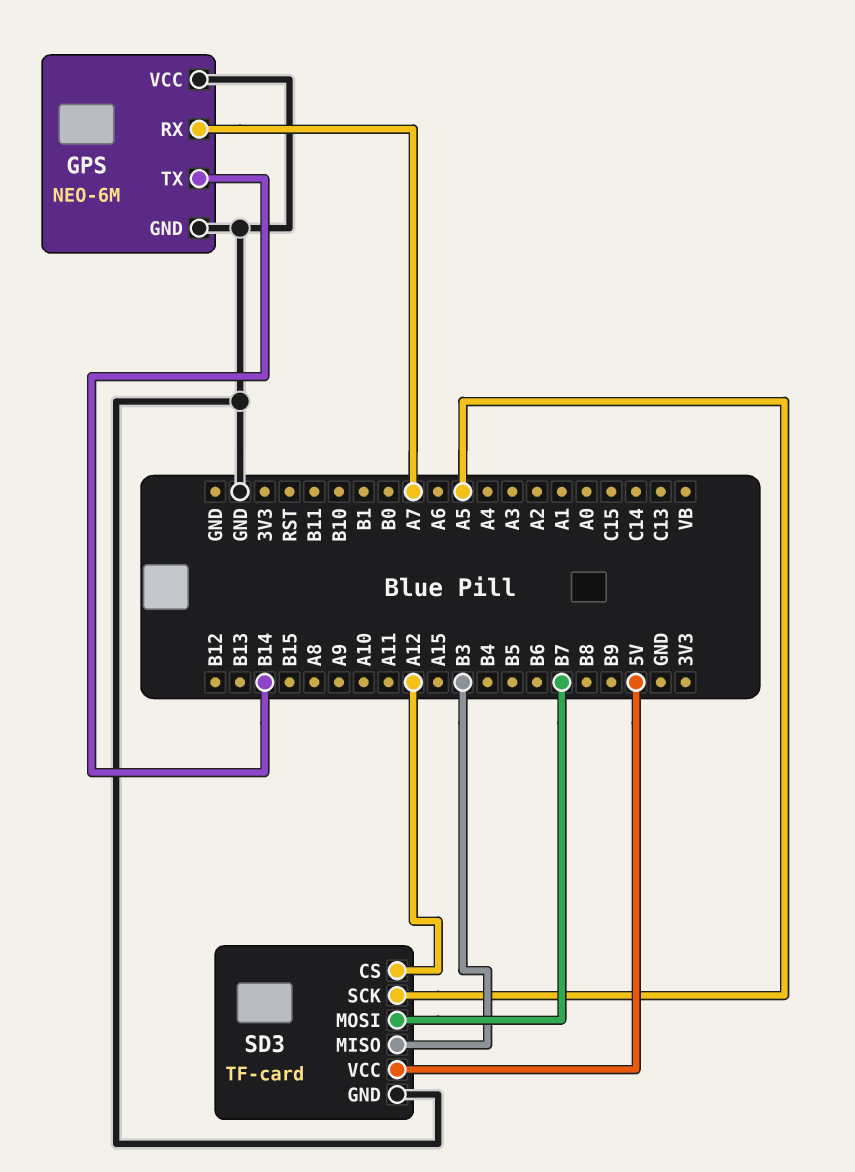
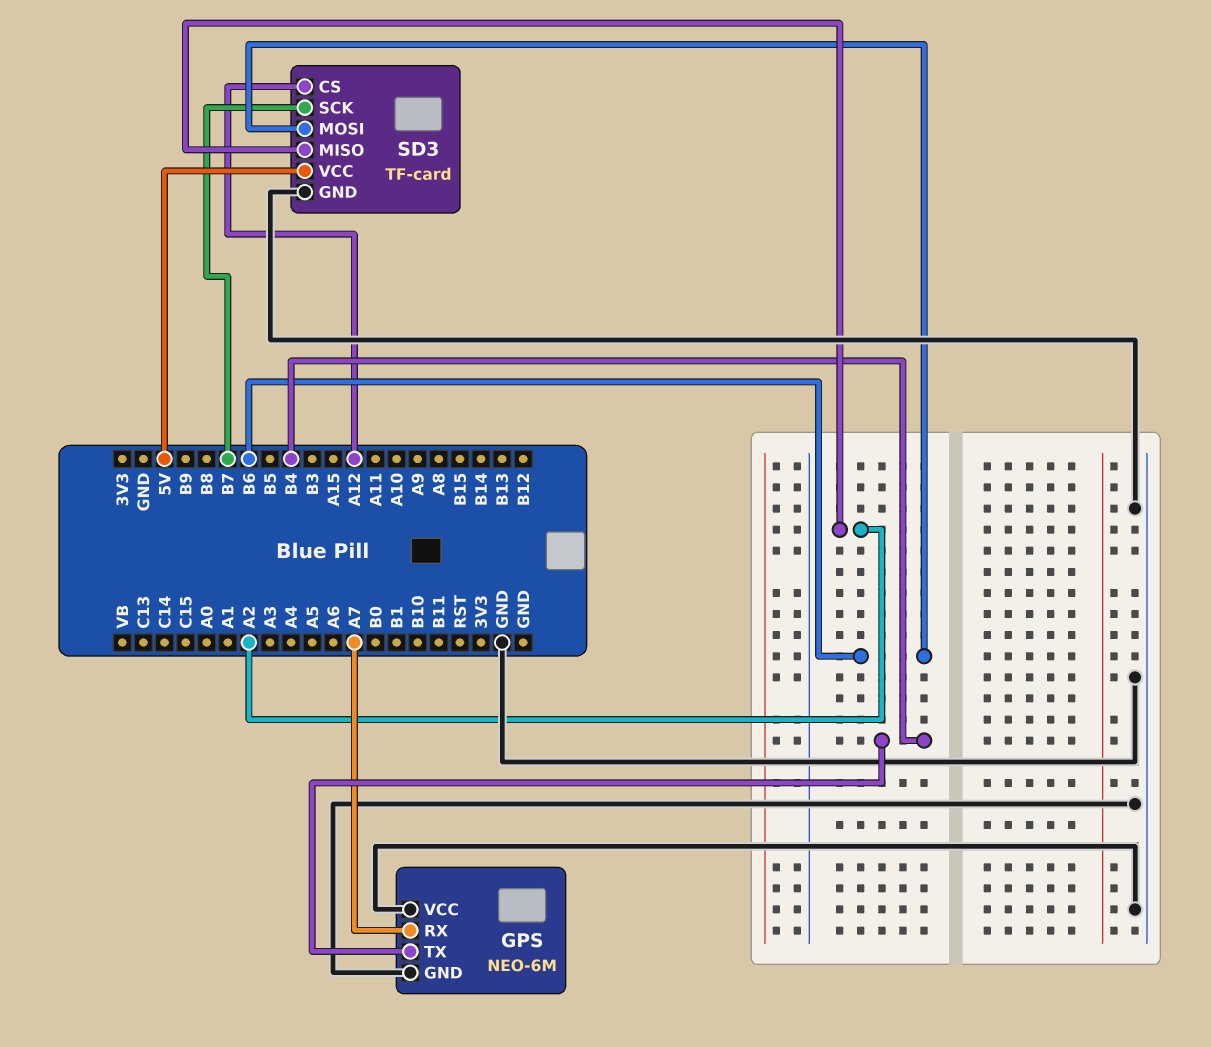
GPS pin TX: B14 -> B4
SD3 pin MISO: B3 -> A2
SD3 pin MOSI: B7 -> B6
SD3 pin SCK: A5 -> B7

